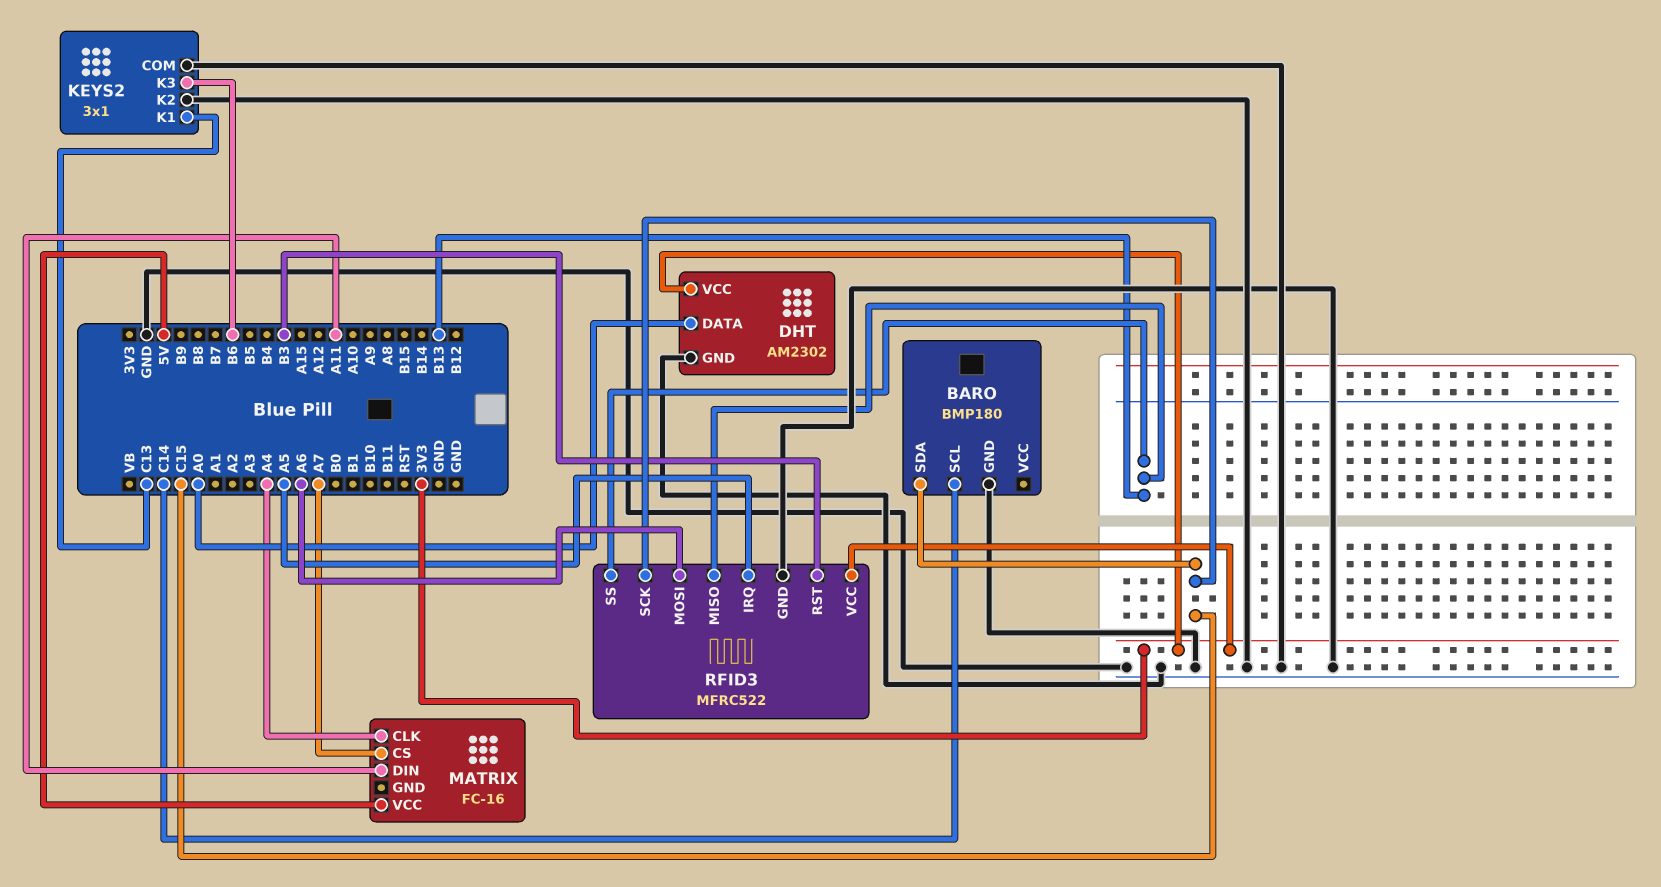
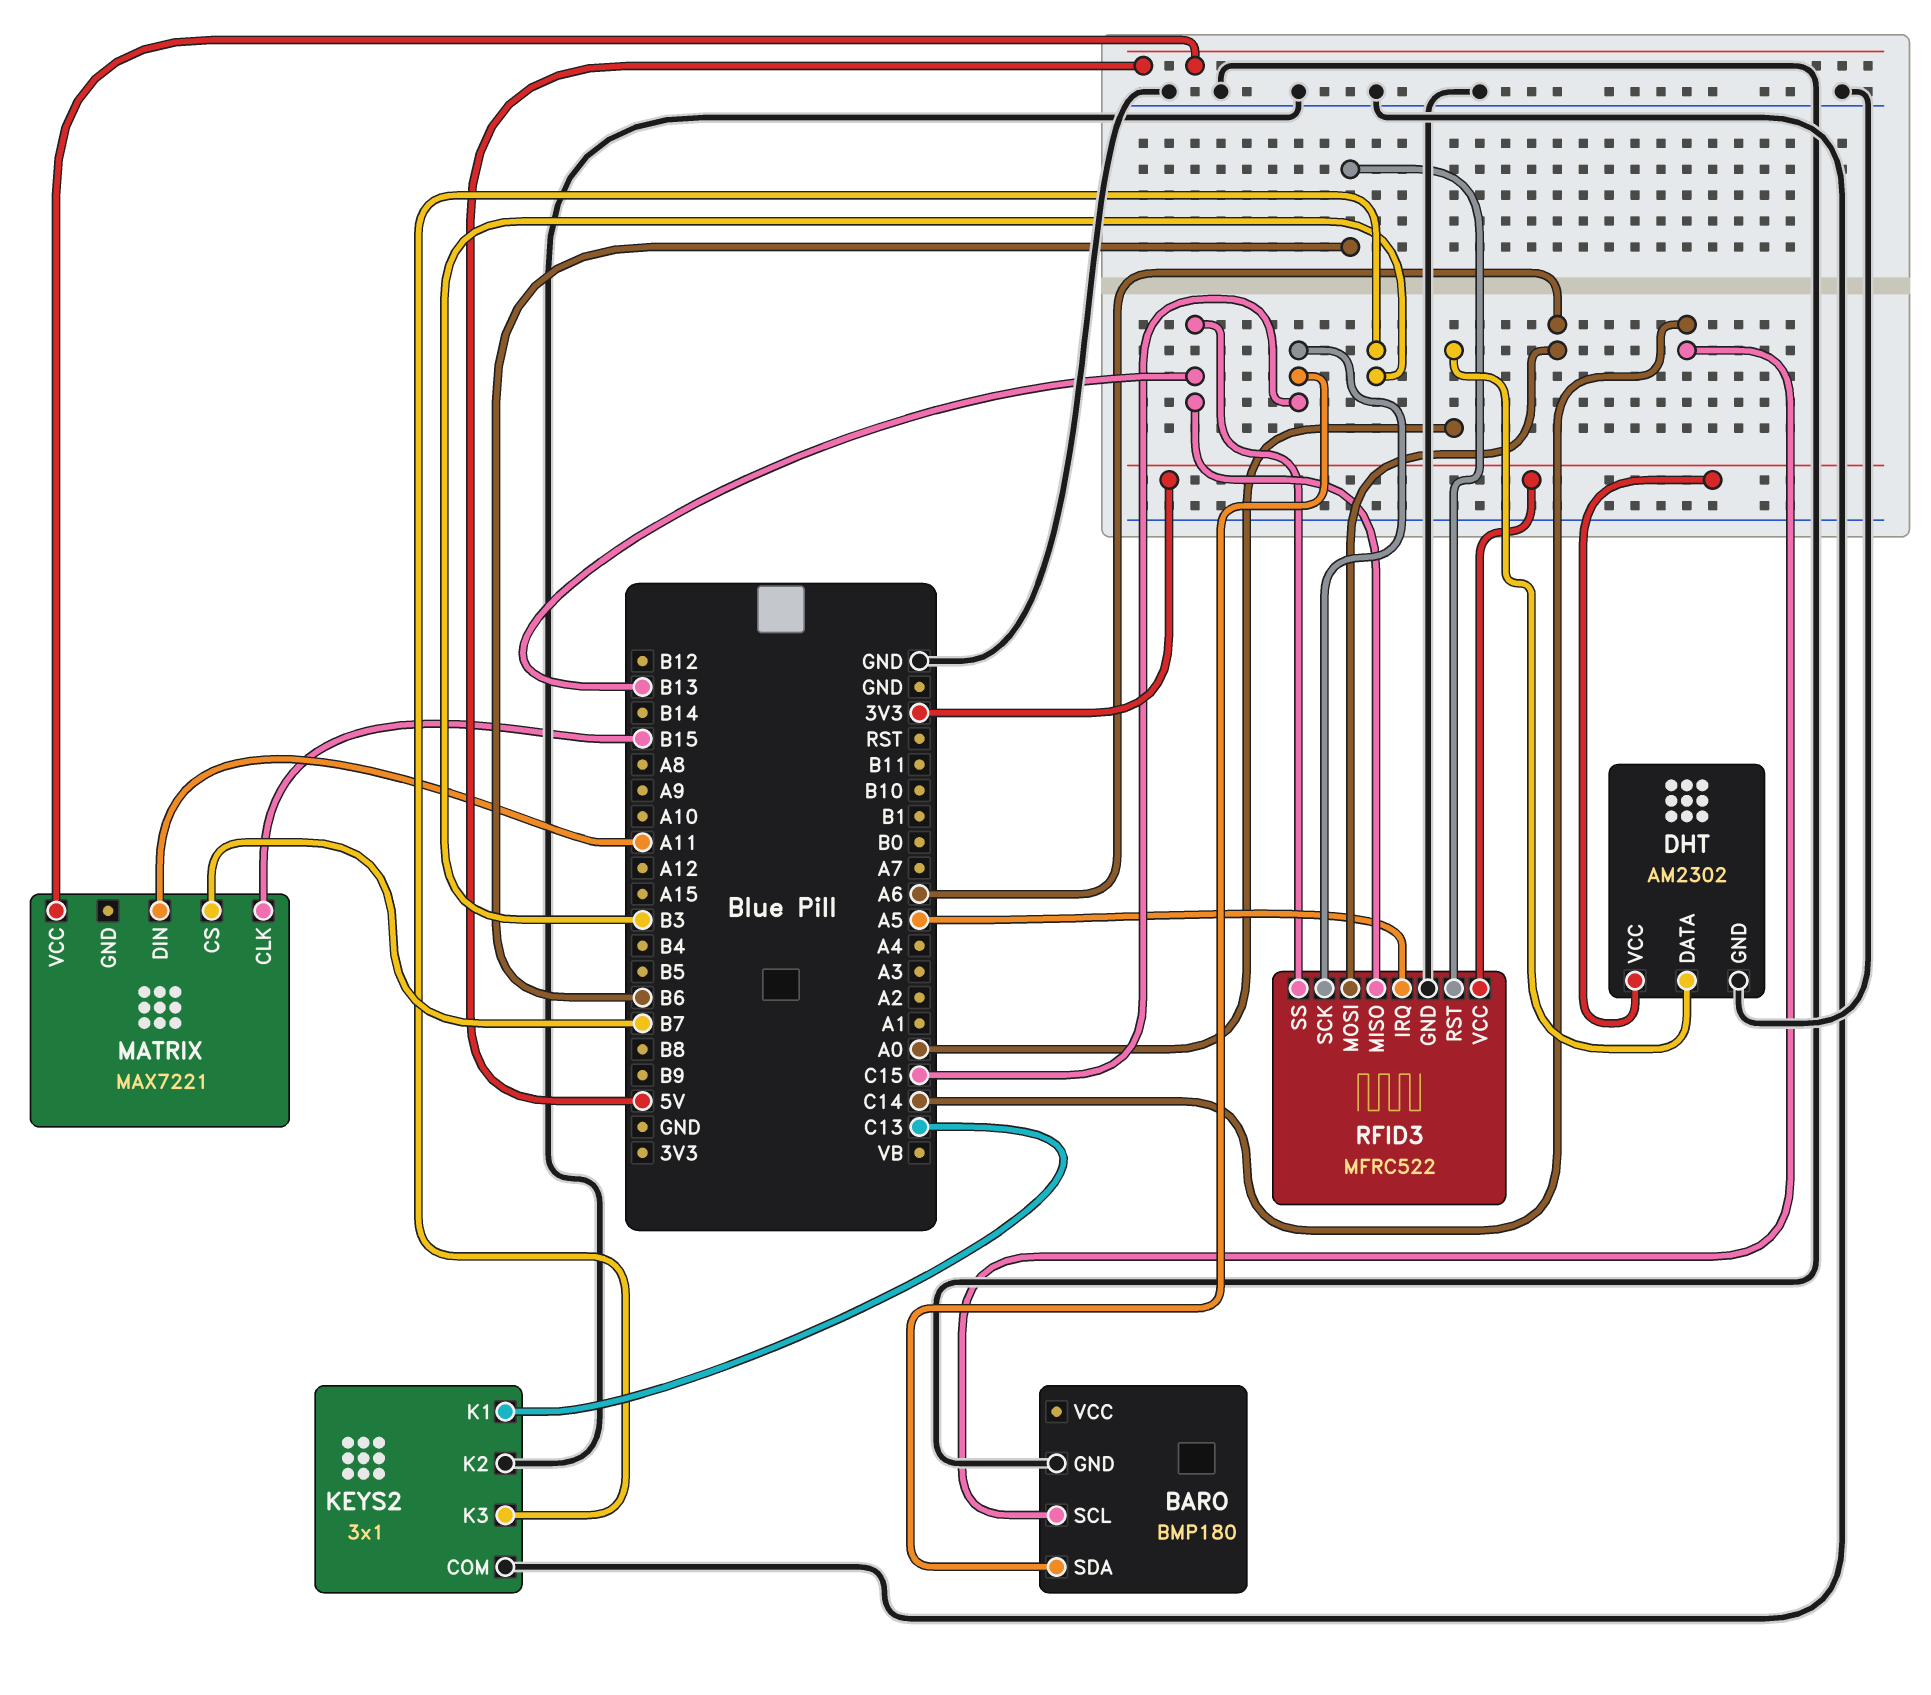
KEYS2 pin K3: B6 -> B3
MATRIX: FC-16 -> MAX7221
MATRIX pin CLK: A4 -> B15
MATRIX pin CS: A7 -> B7
RFID3 pin RST: B3 -> B6

